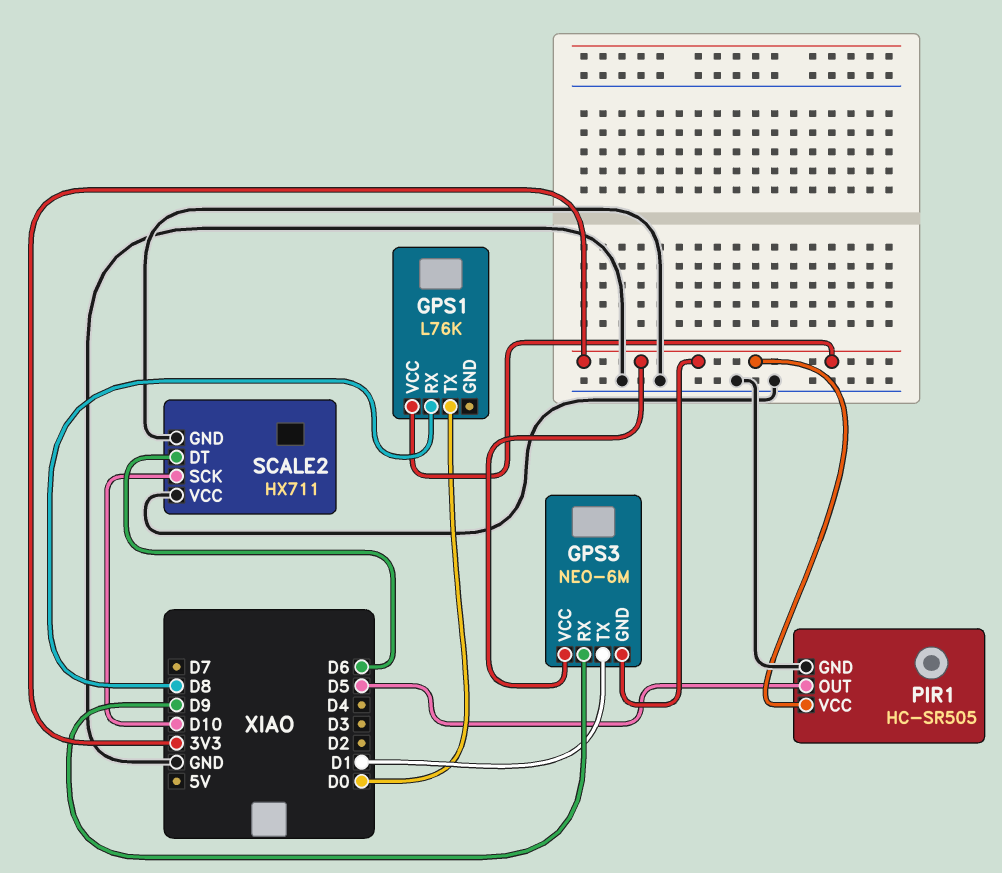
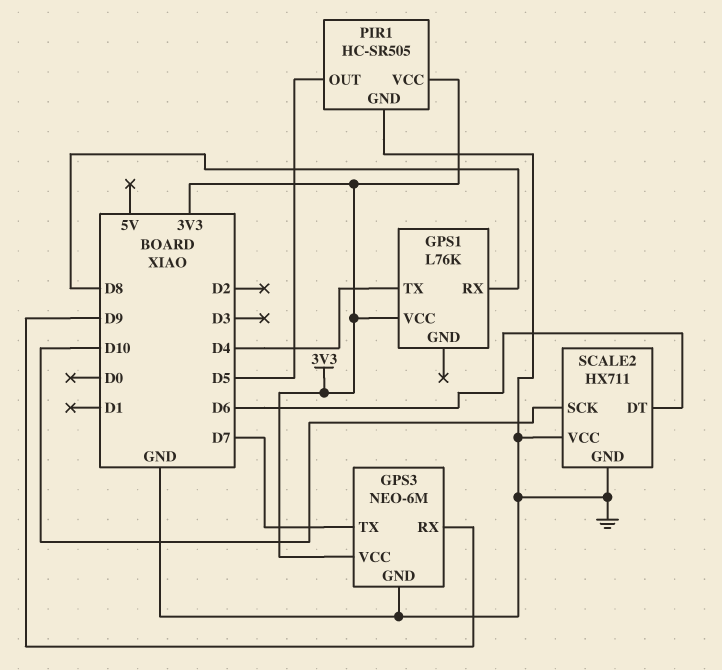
GPS1 pin TX: D0 -> D4
GPS3 pin GND: 3V3 -> GND
GPS3 pin TX: D1 -> D7

